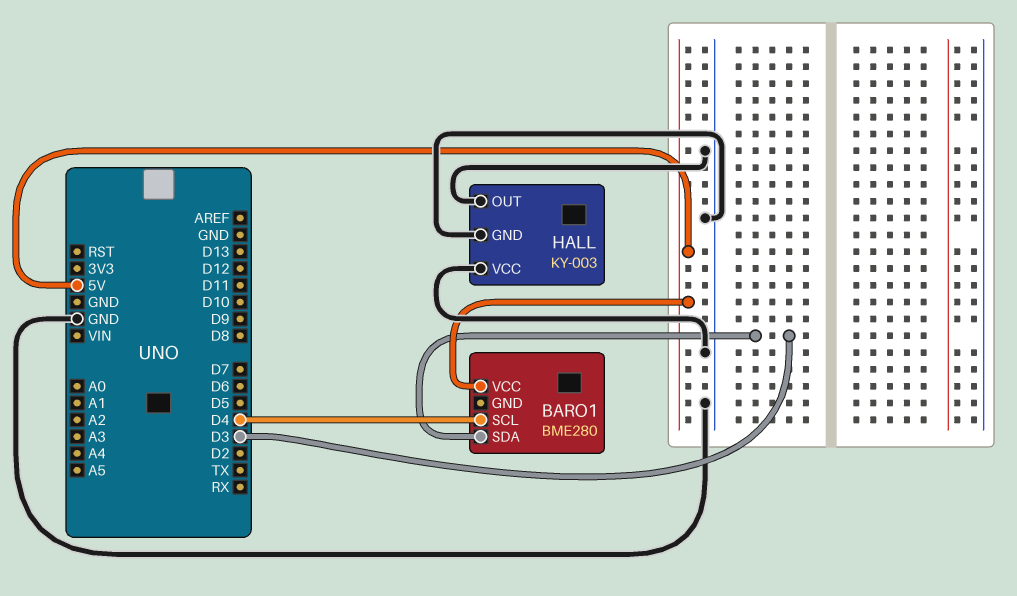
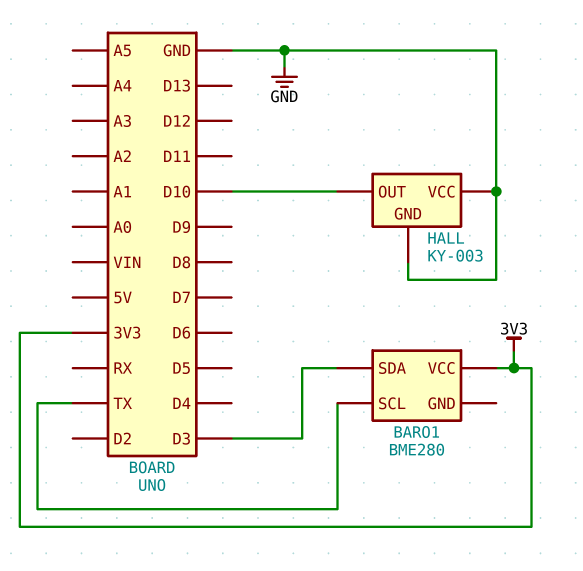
BARO1 pin SCL: D4 -> TX
BARO1 pin VCC: 5V -> 3V3
HALL pin OUT: GND -> D10

